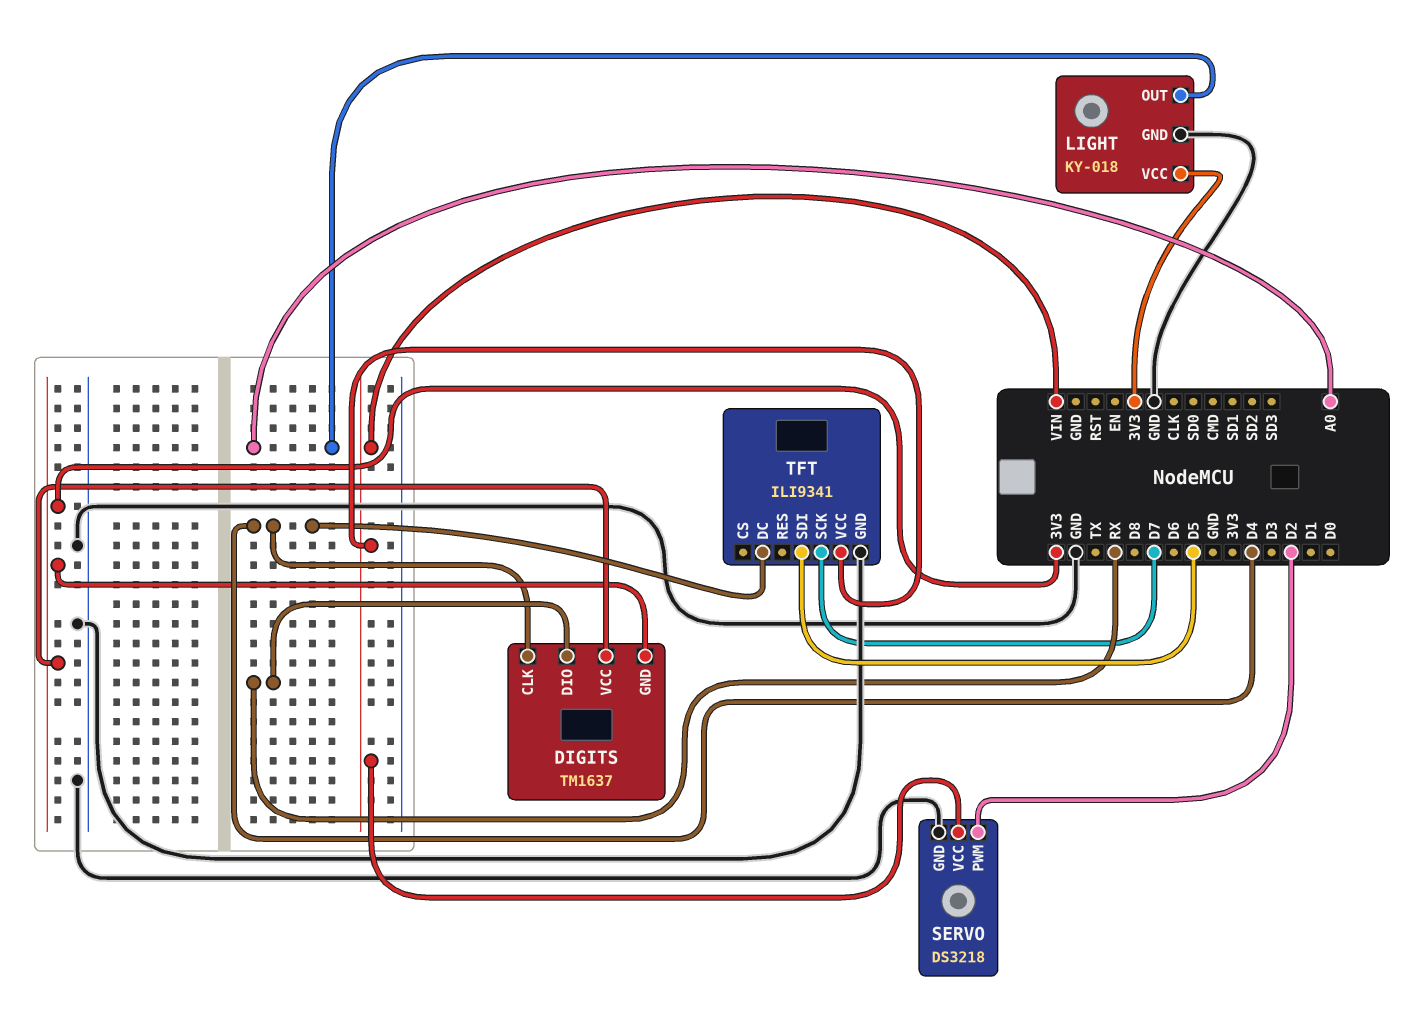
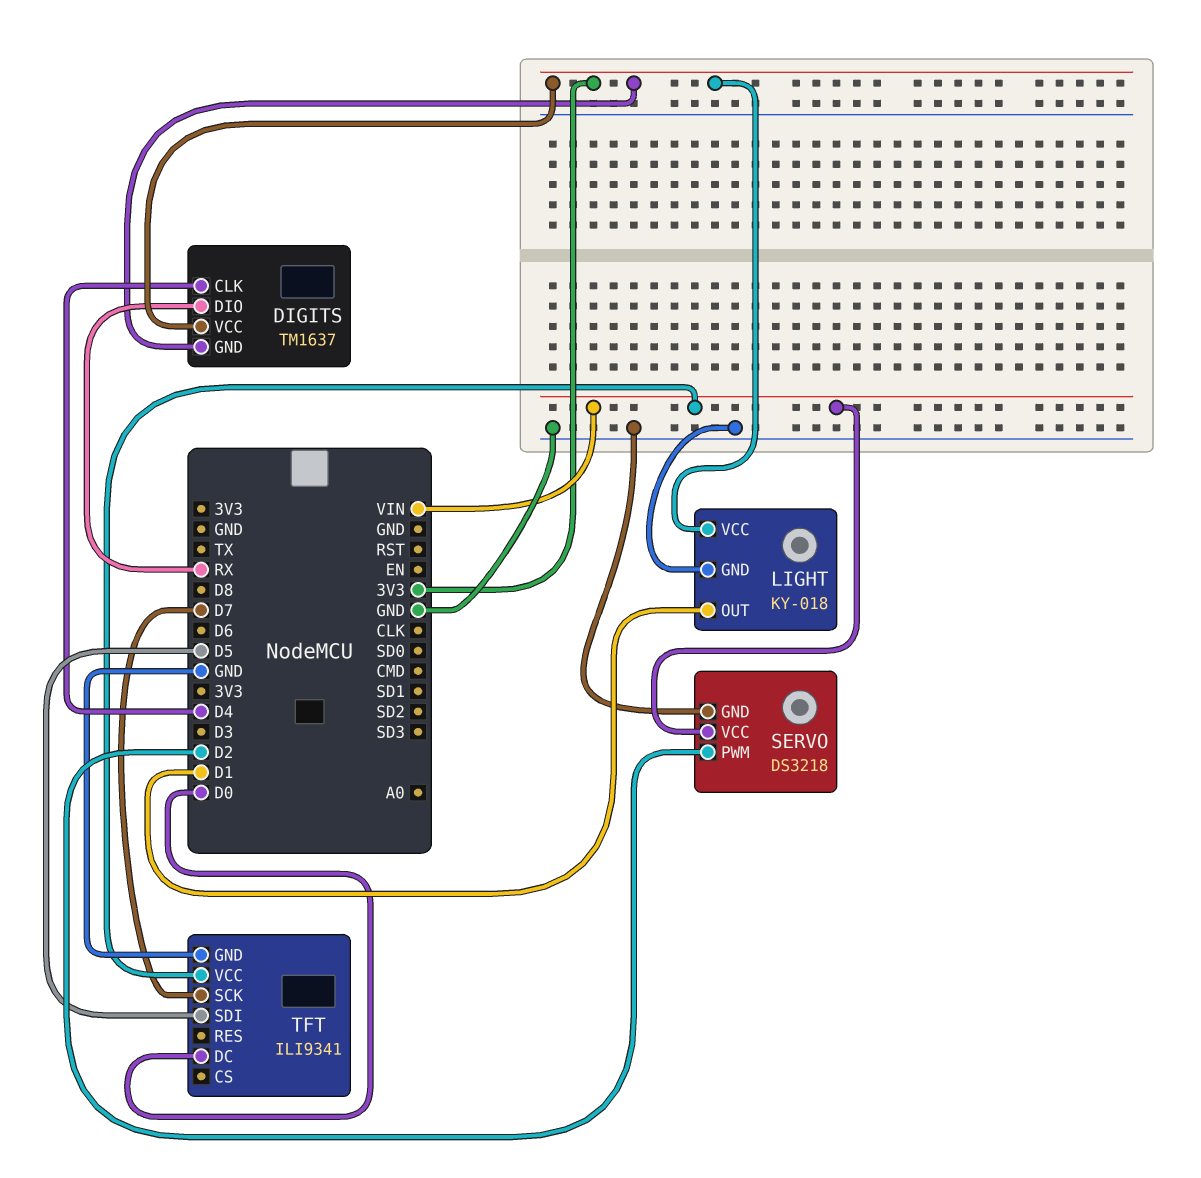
LIGHT pin OUT: A0 -> D1
TFT pin DC: D4 -> D0

